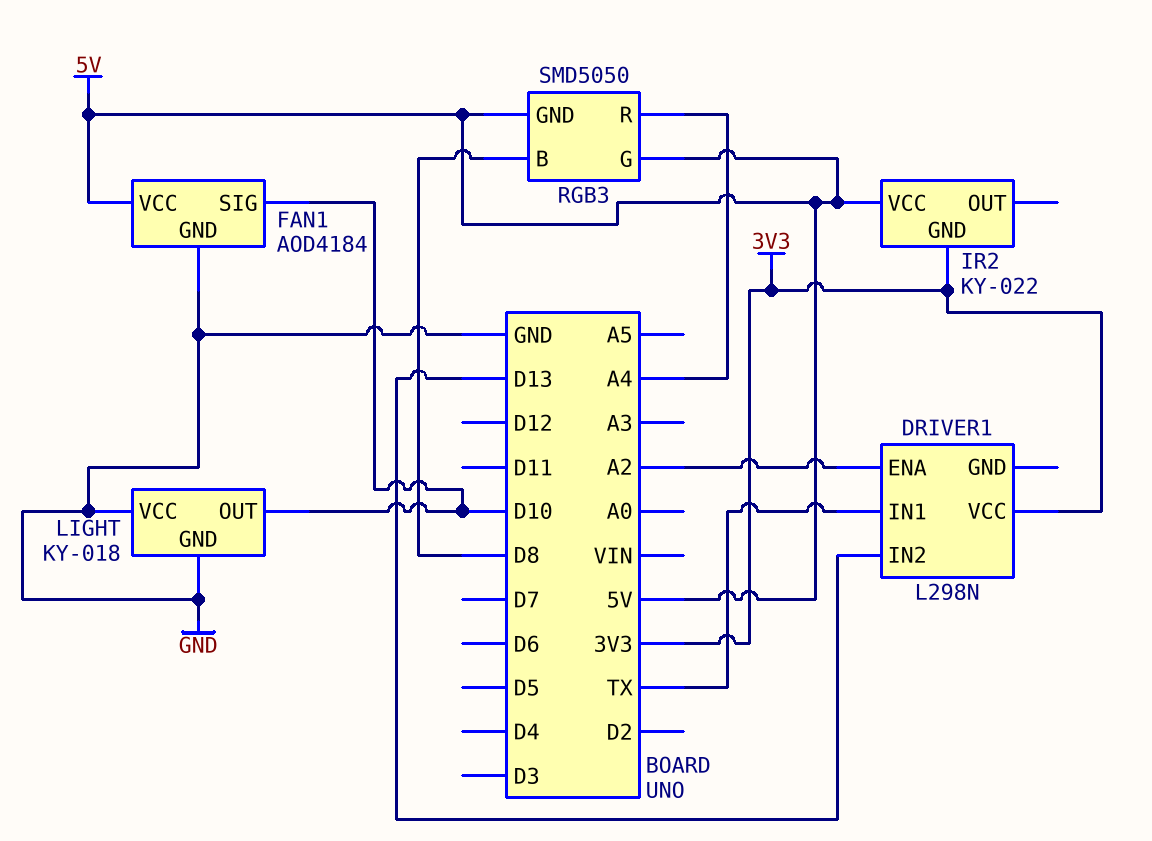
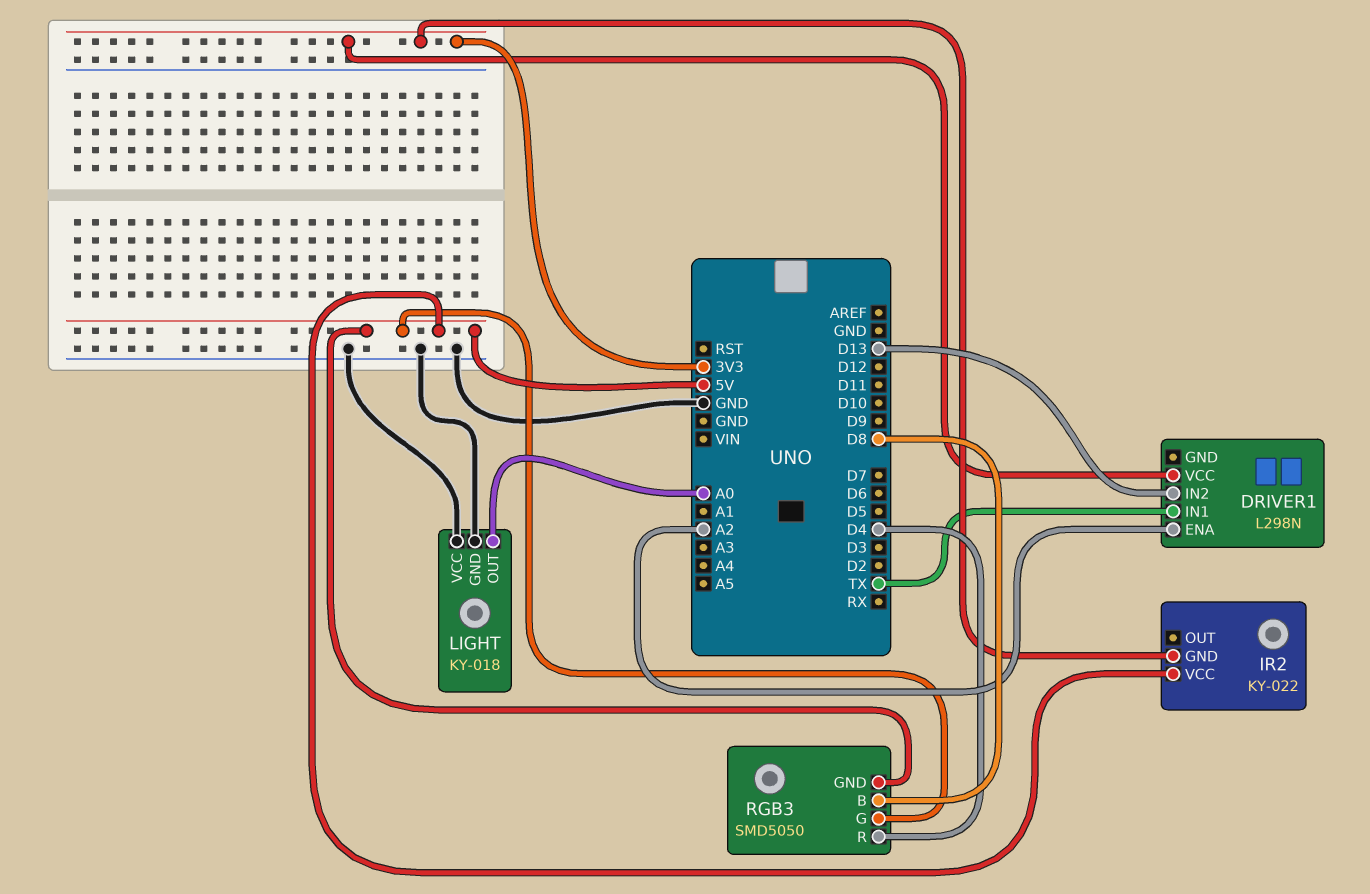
FAN1: AOD4184 -> none
FAN1 pin GND: GND -> none
FAN1 pin SIG: D10 -> none
FAN1 pin VCC: 5V -> none
LIGHT pin OUT: D10 -> A0
RGB3 pin R: A4 -> D4

